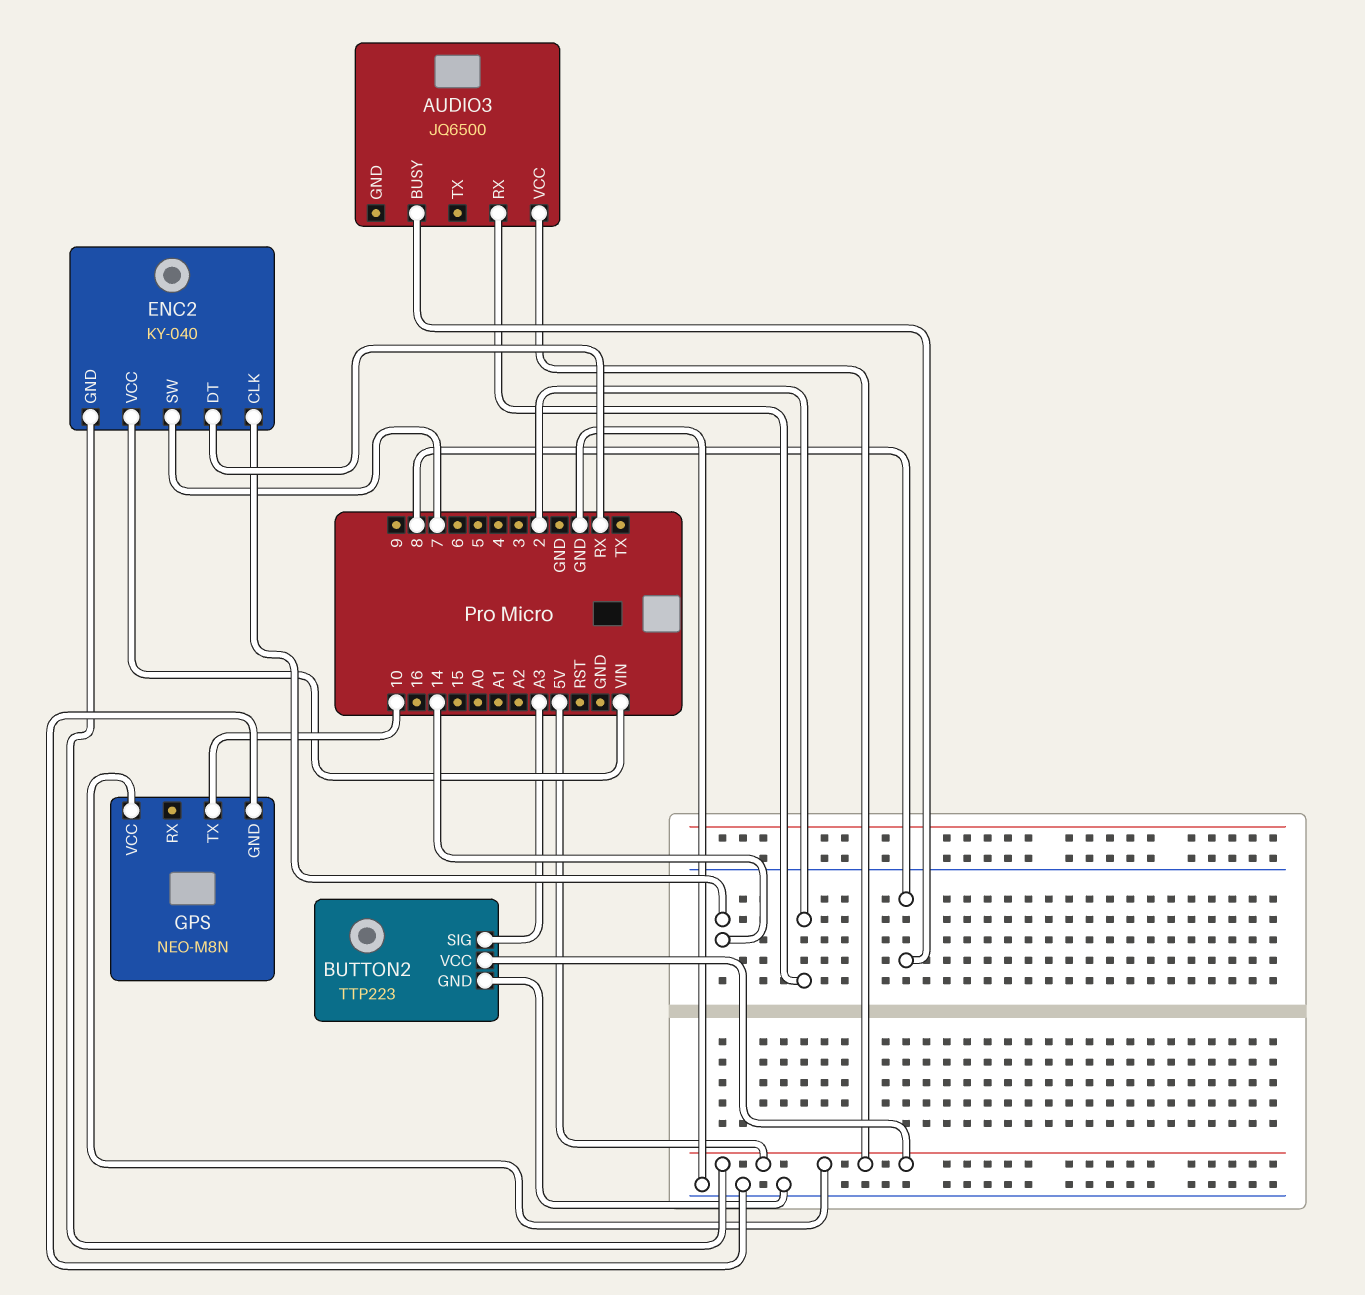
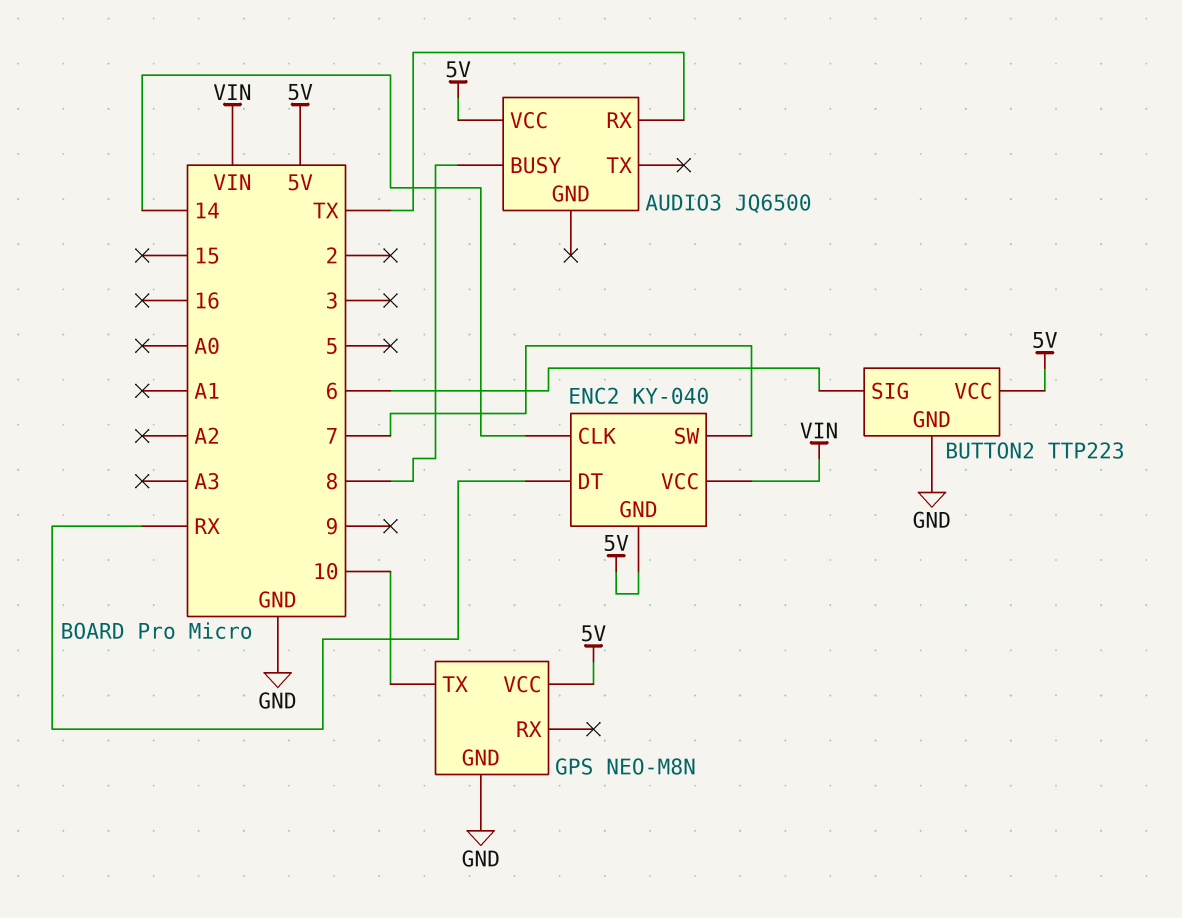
AUDIO3 pin RX: 2 -> TX
BUTTON2 pin SIG: A3 -> 6

